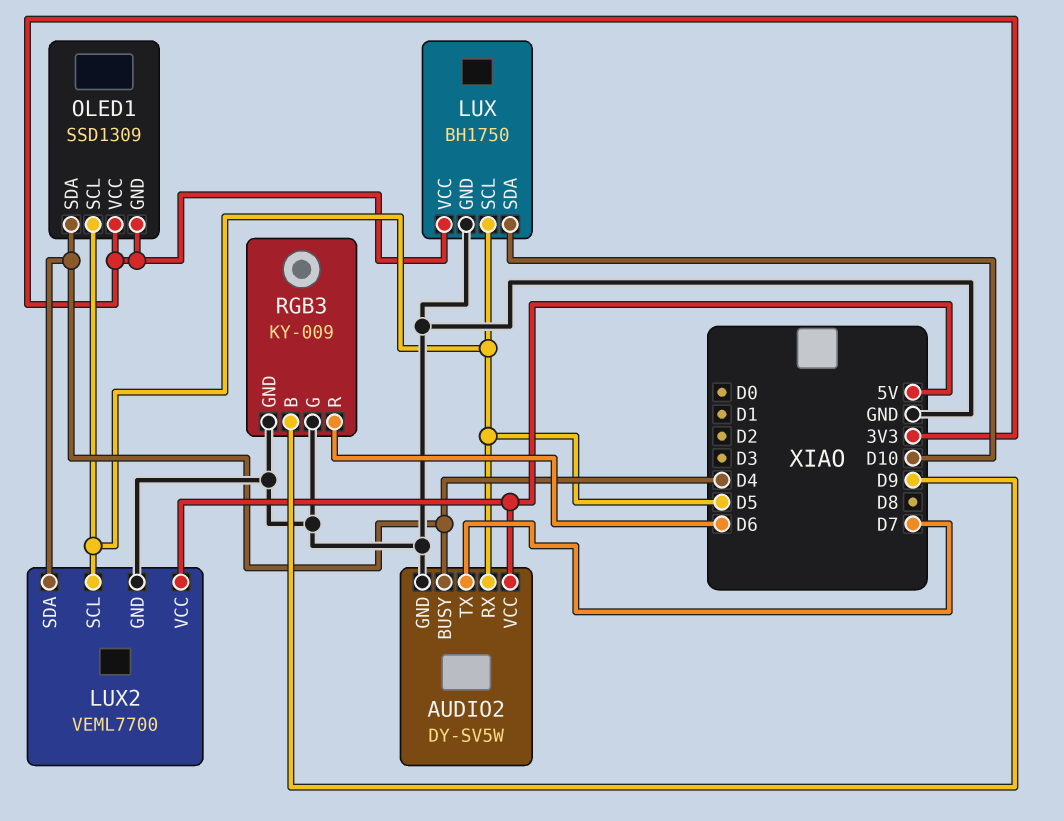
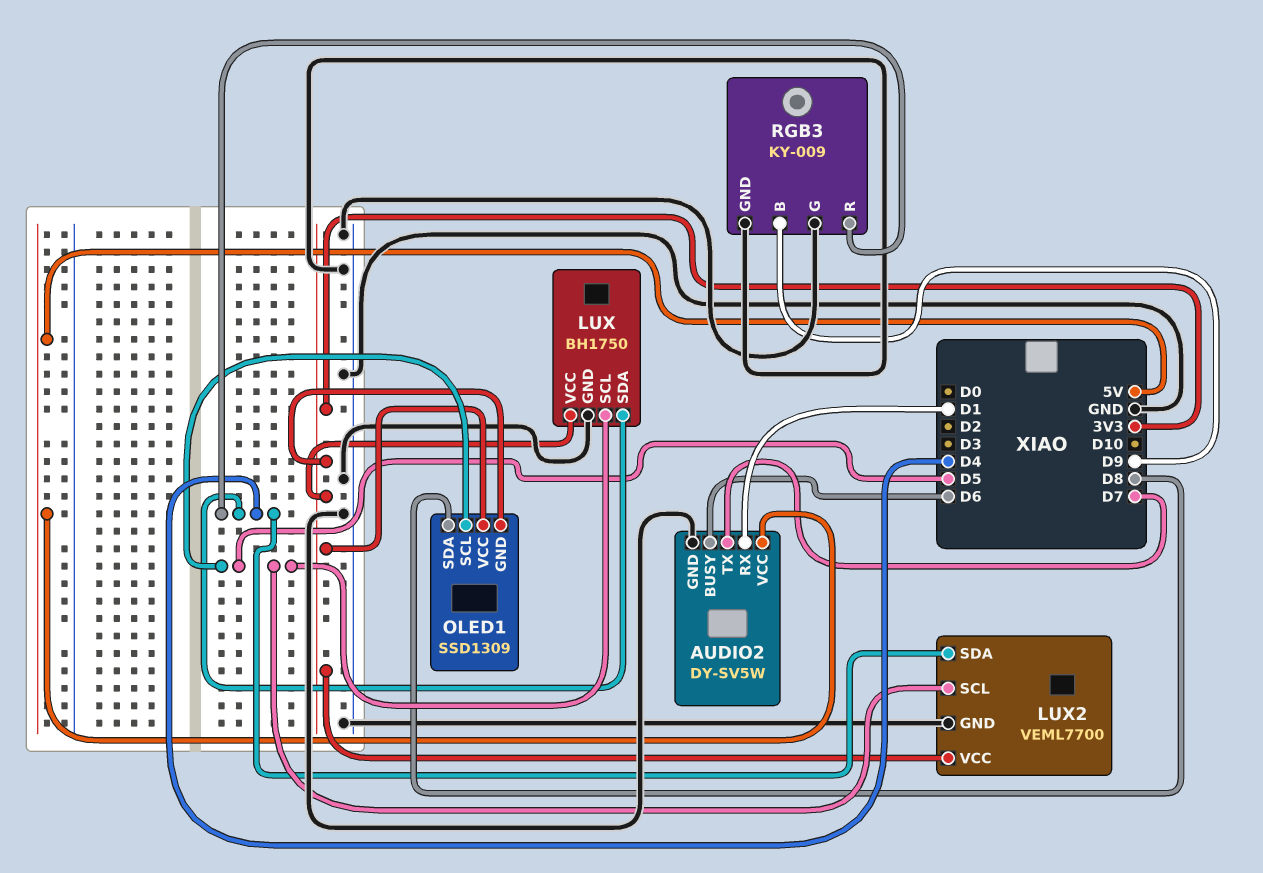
AUDIO2 pin BUSY: D4 -> D6
AUDIO2 pin RX: D5 -> D1
LUX pin SDA: D10 -> D4
LUX2 pin VCC: 5V -> 3V3
OLED1 pin SDA: D4 -> D8
RGB3 pin R: D6 -> D4

